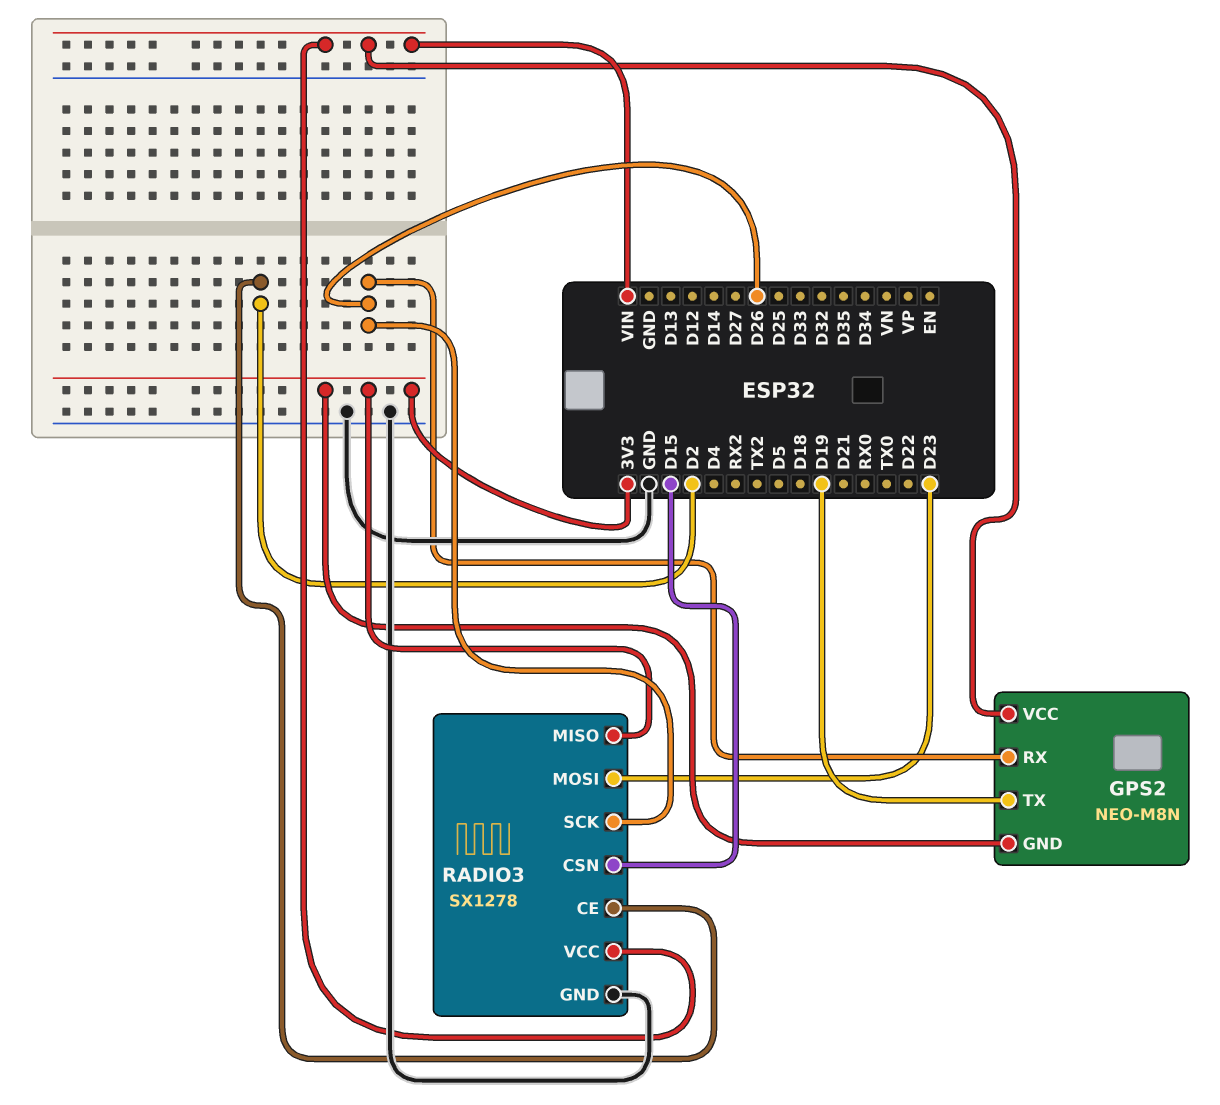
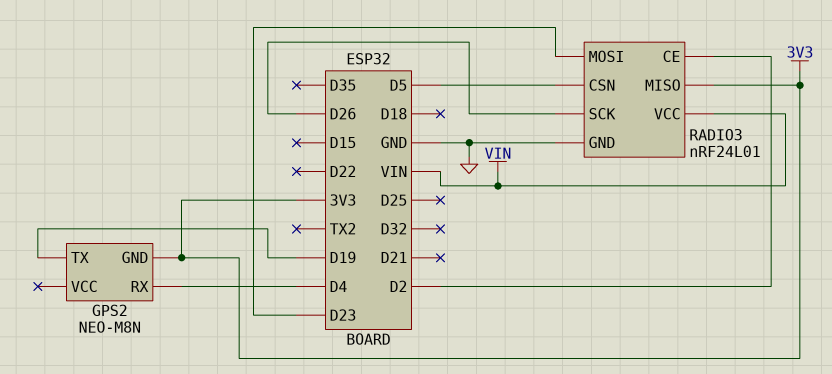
GPS2 pin RX: D26 -> D4
GPS2 pin VCC: VIN -> none
RADIO3: SX1278 -> nRF24L01
RADIO3 pin CSN: D15 -> D5

